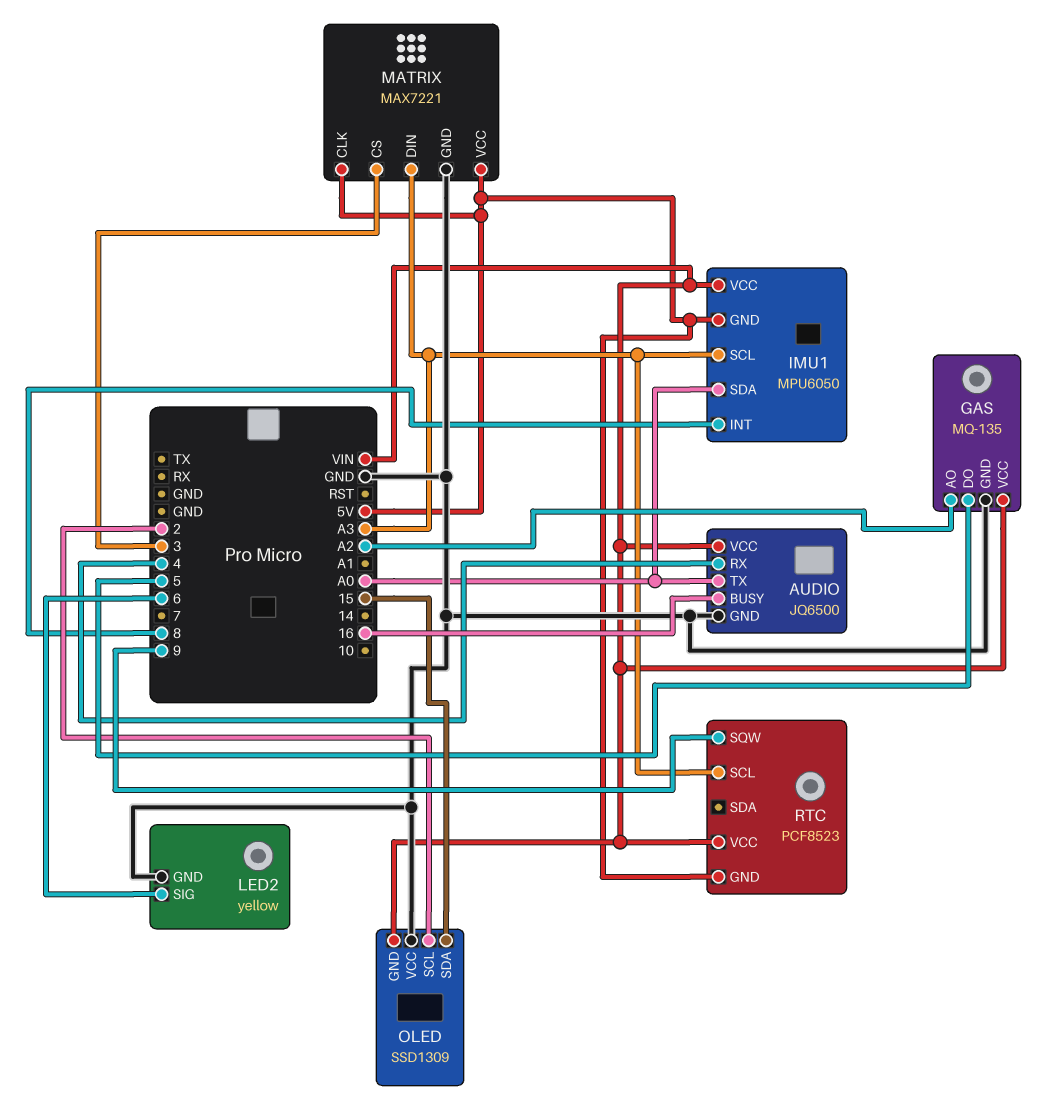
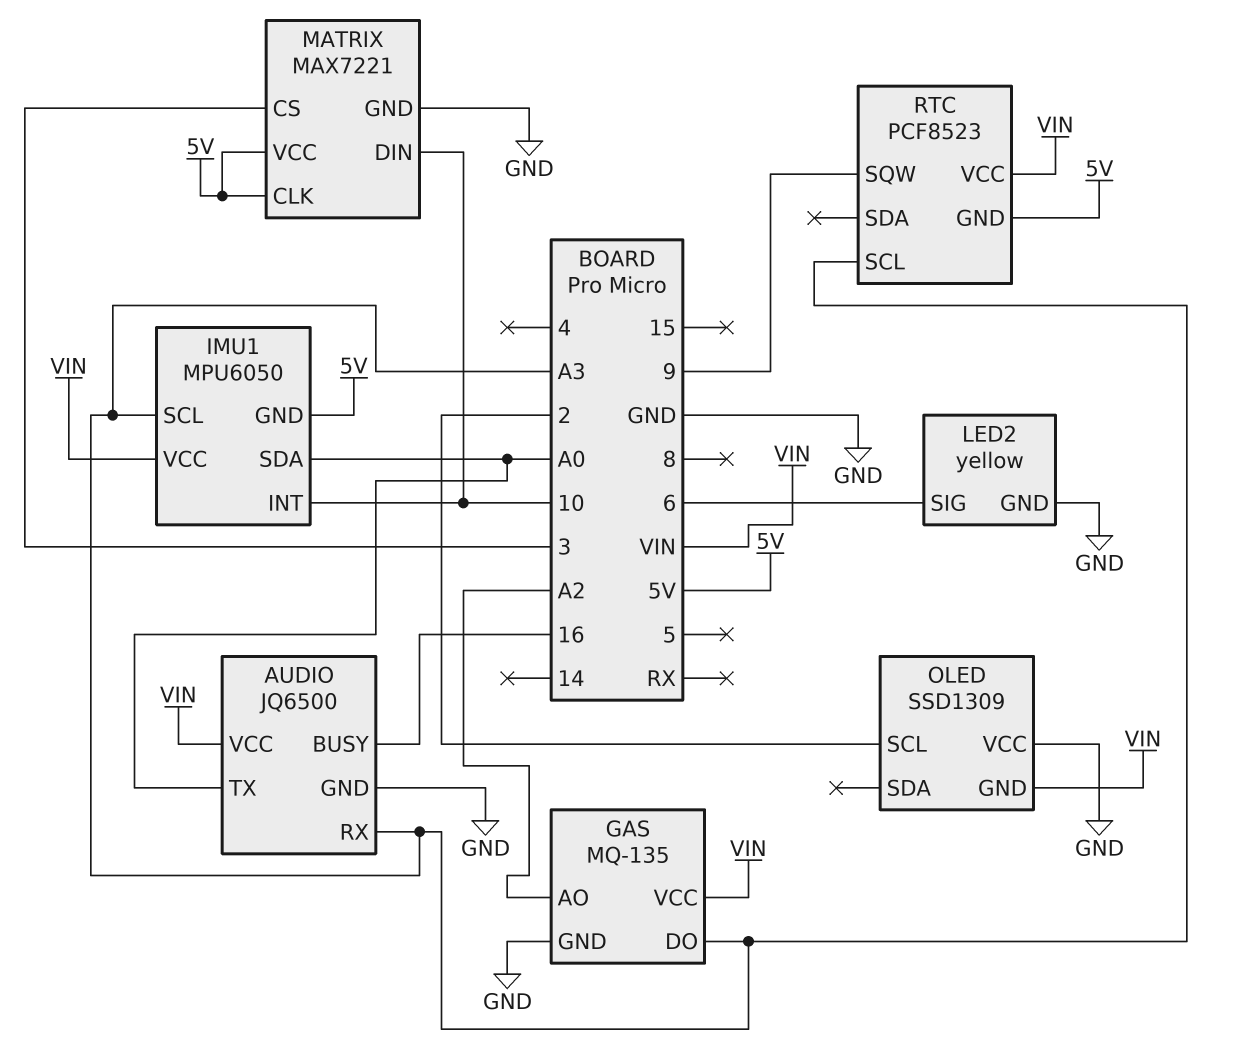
AUDIO pin RX: 4 -> A3
GAS pin DO: 5 -> A3
IMU1 pin INT: 8 -> 10
MATRIX pin DIN: A3 -> 10
OLED pin SDA: 15 -> none

